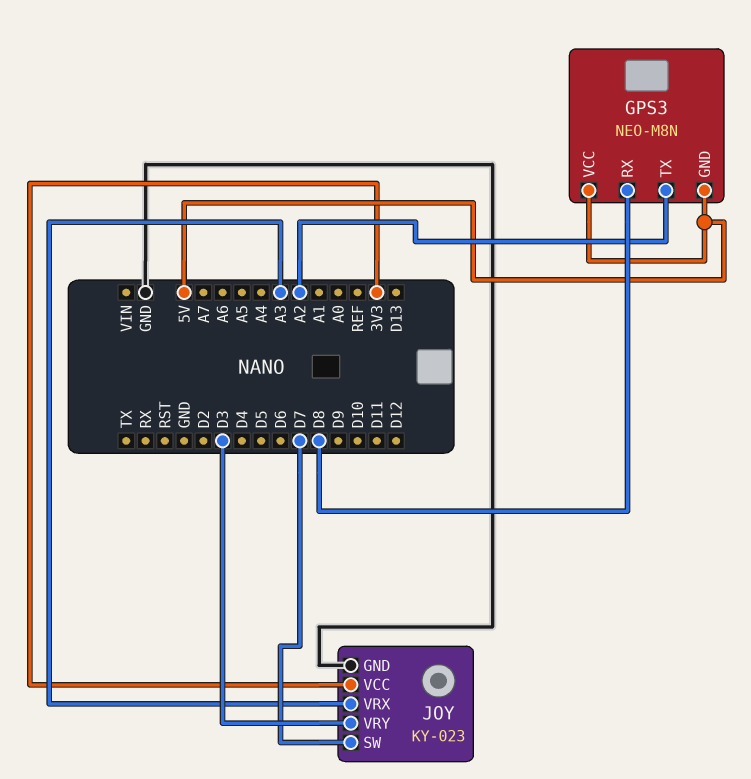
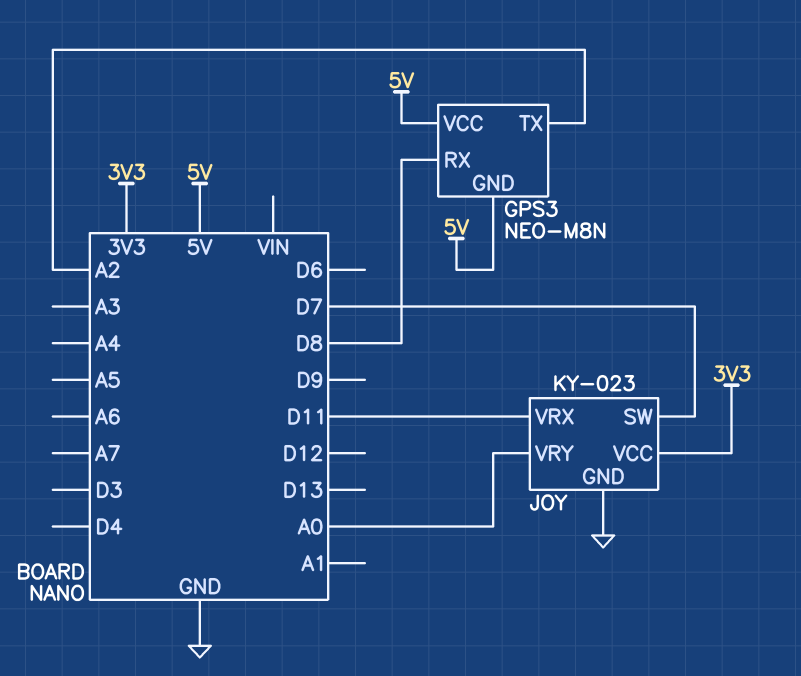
JOY pin VRX: A3 -> D11
JOY pin VRY: D3 -> A0

